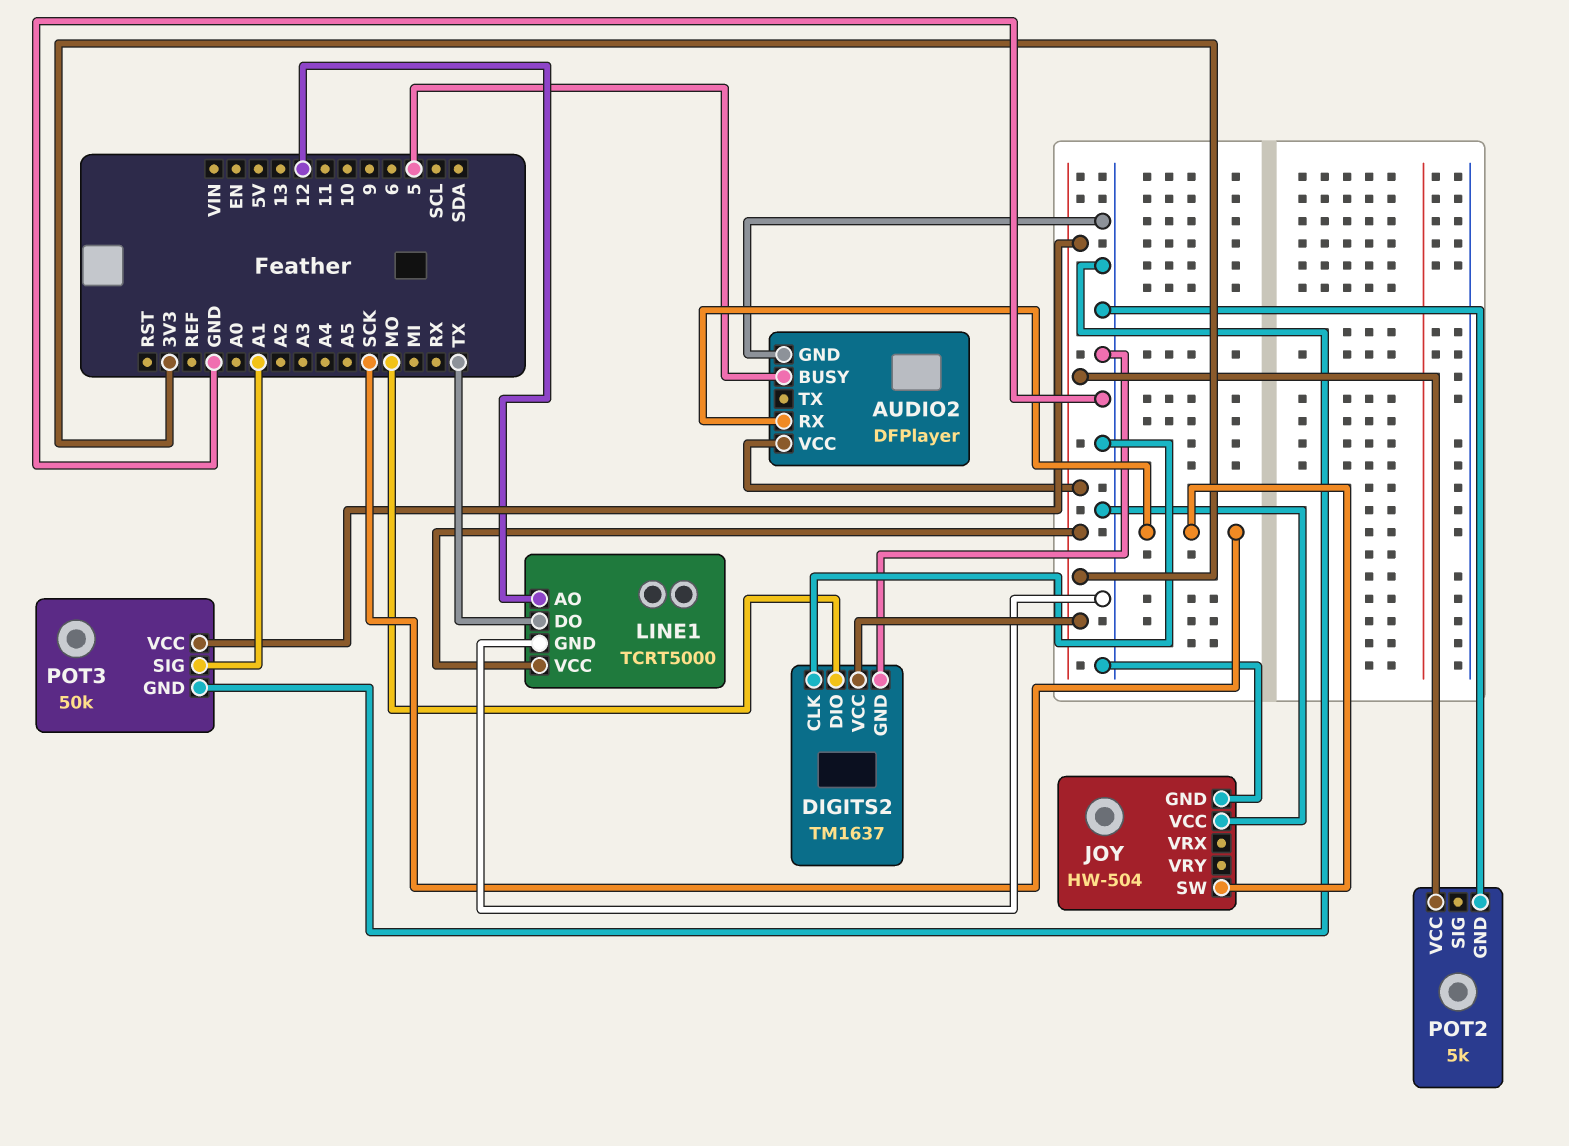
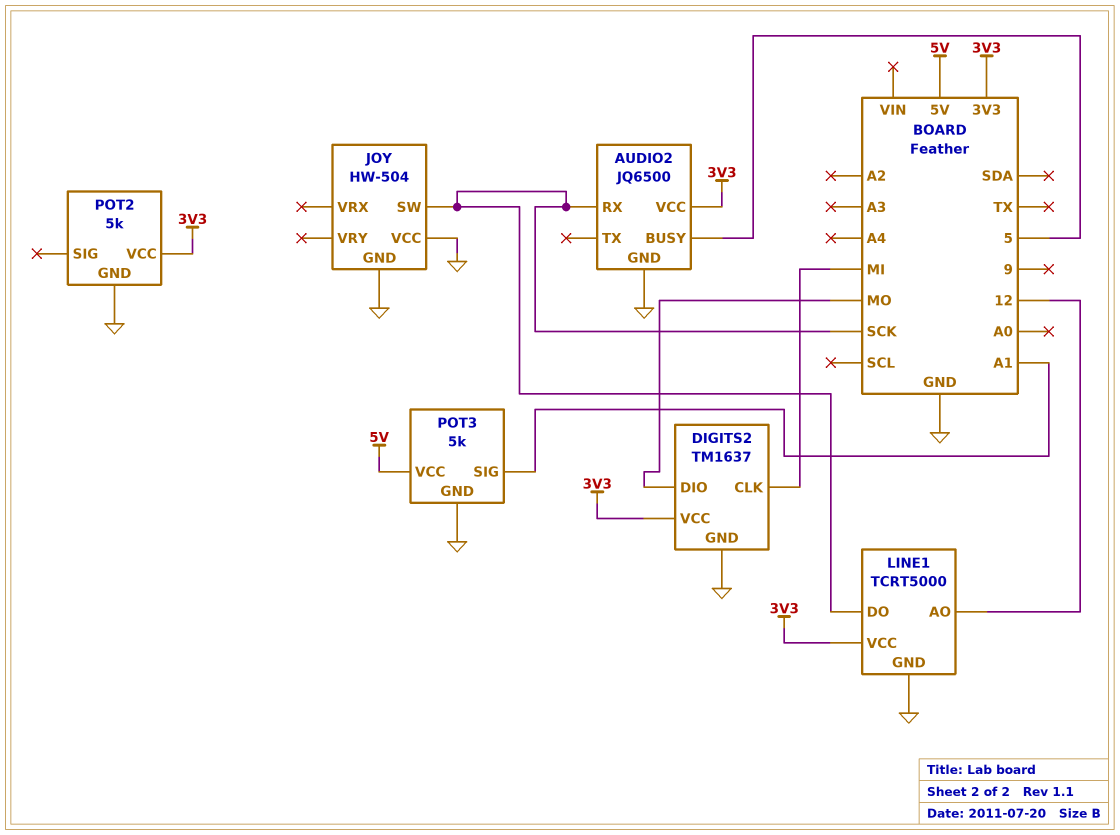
AUDIO2: DFPlayer -> JQ6500
DIGITS2 pin CLK: GND -> MI
LINE1 pin DO: TX -> SCK
POT3: 50k -> 5k
POT3 pin VCC: 3V3 -> 5V

